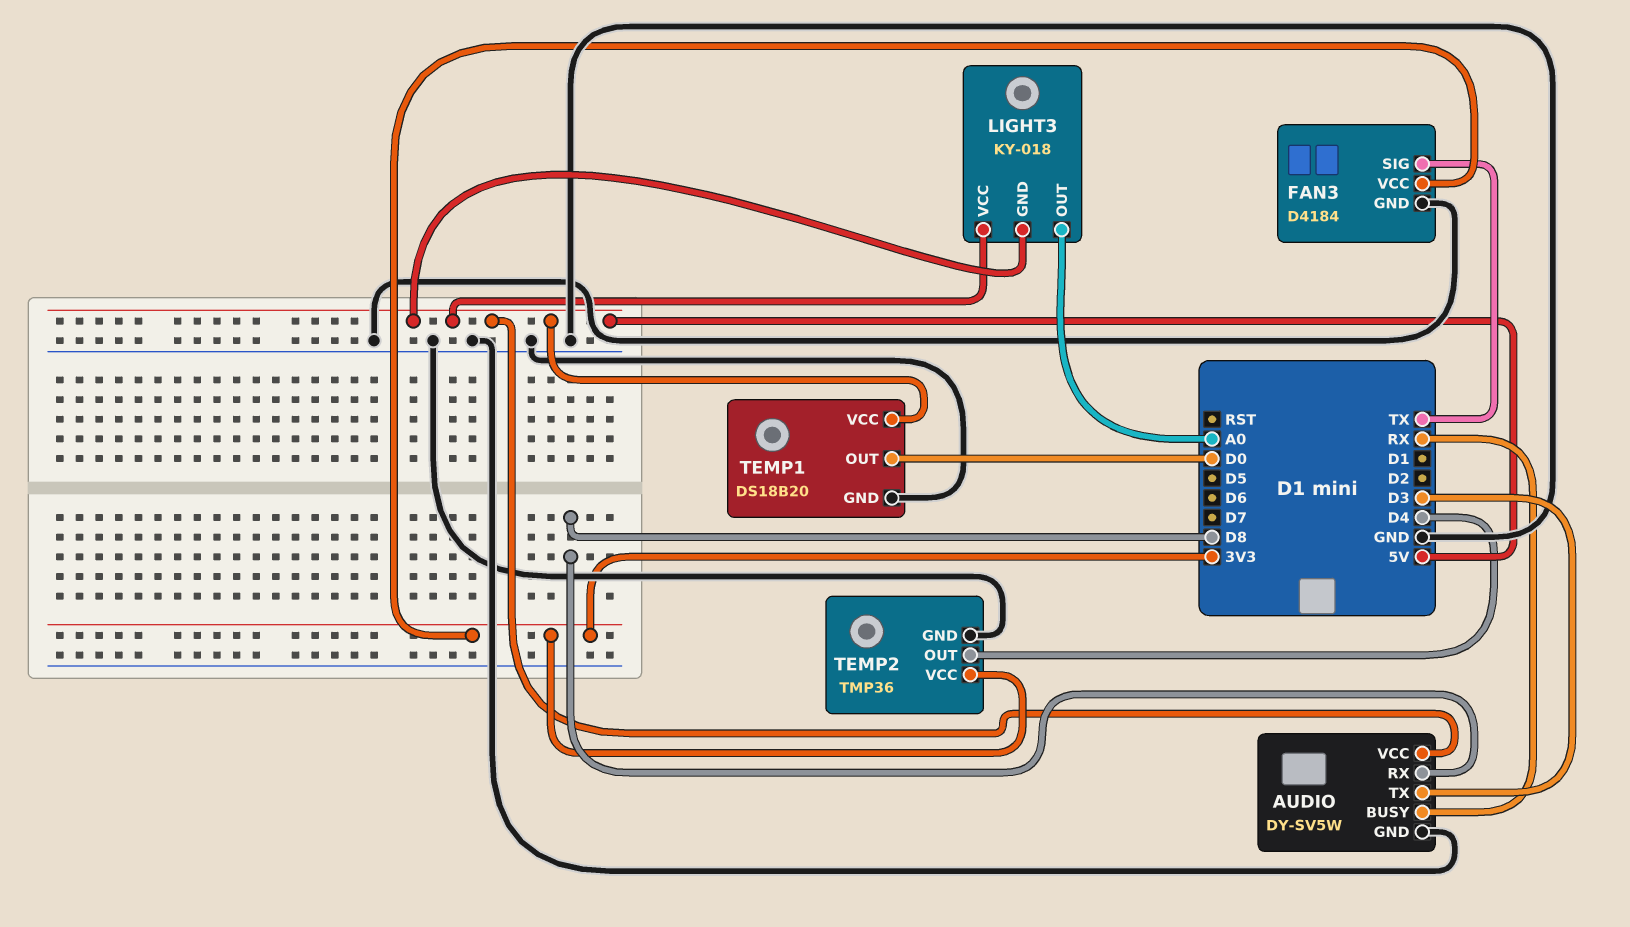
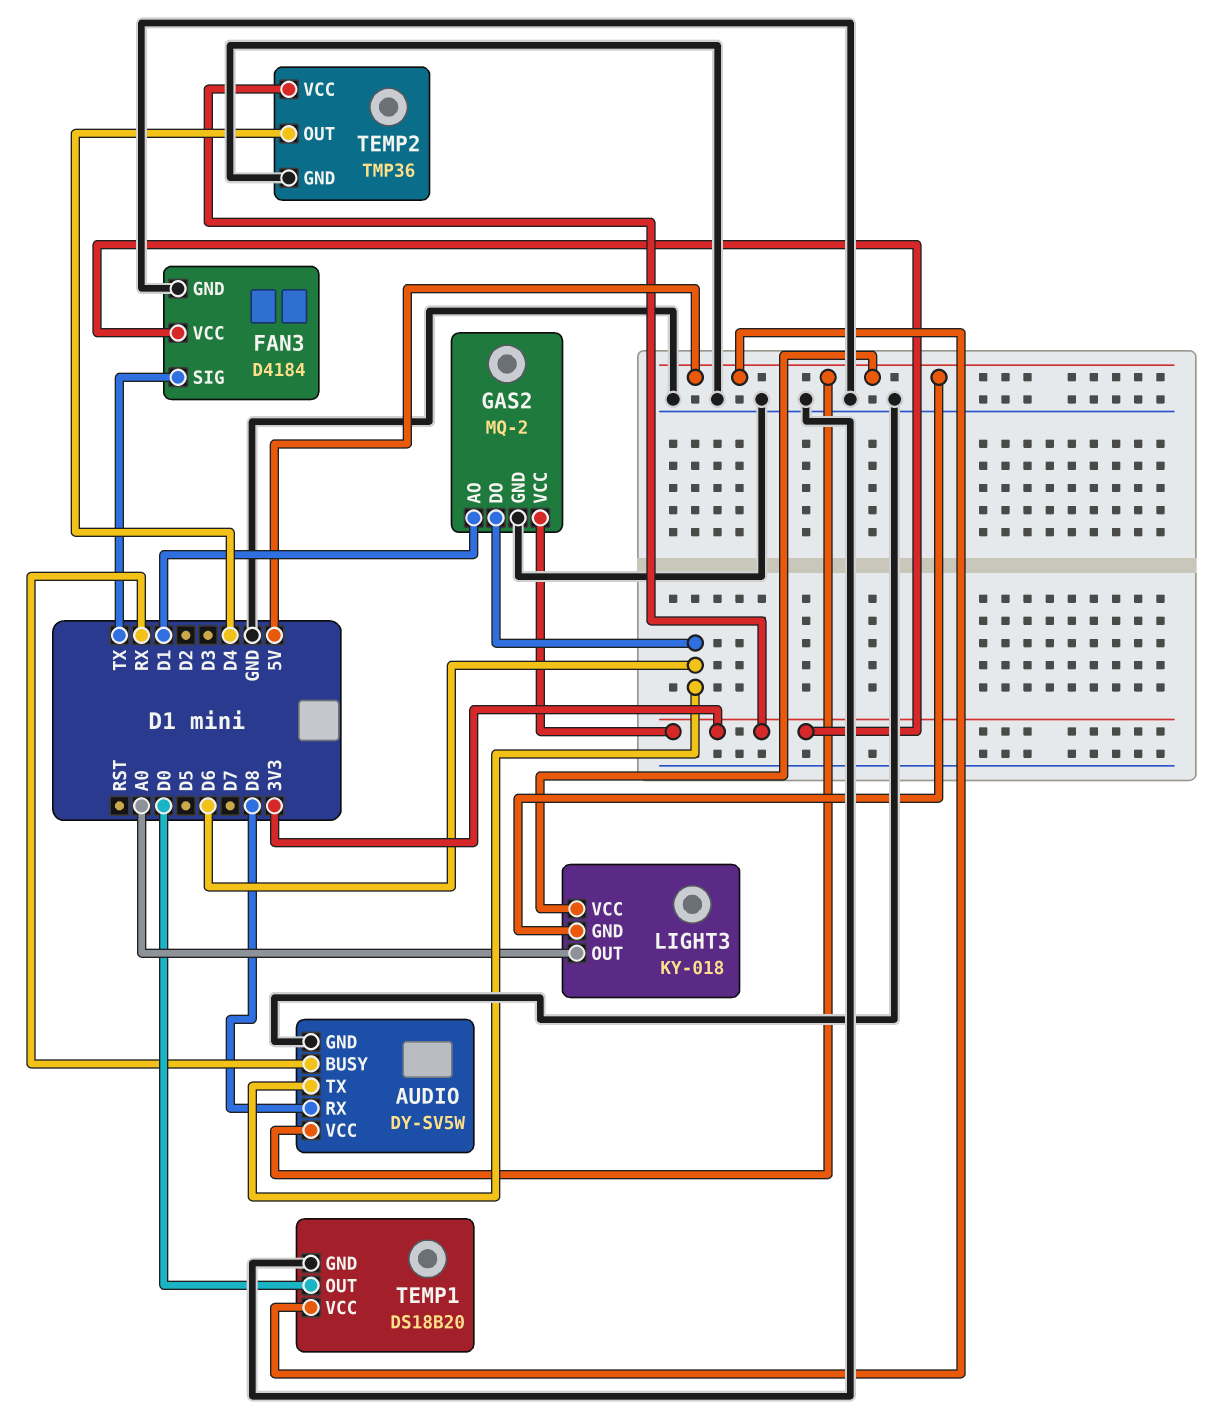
AUDIO pin TX: D3 -> D6
GAS2: none -> MQ-2
GAS2 pin AO: none -> D1
GAS2 pin DO: none -> D6
GAS2 pin GND: none -> GND
GAS2 pin VCC: none -> 3V3

